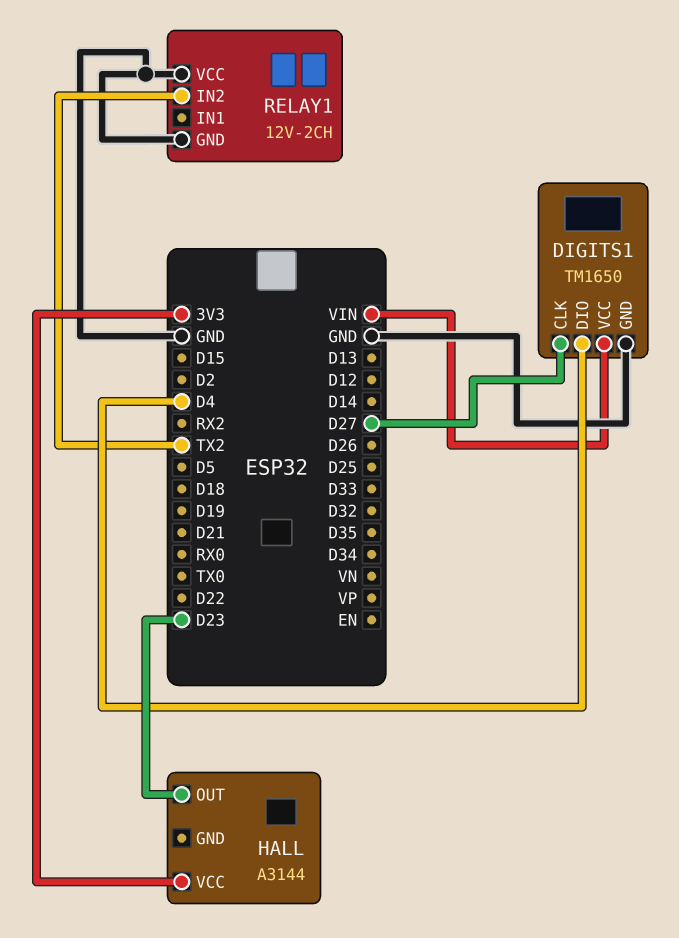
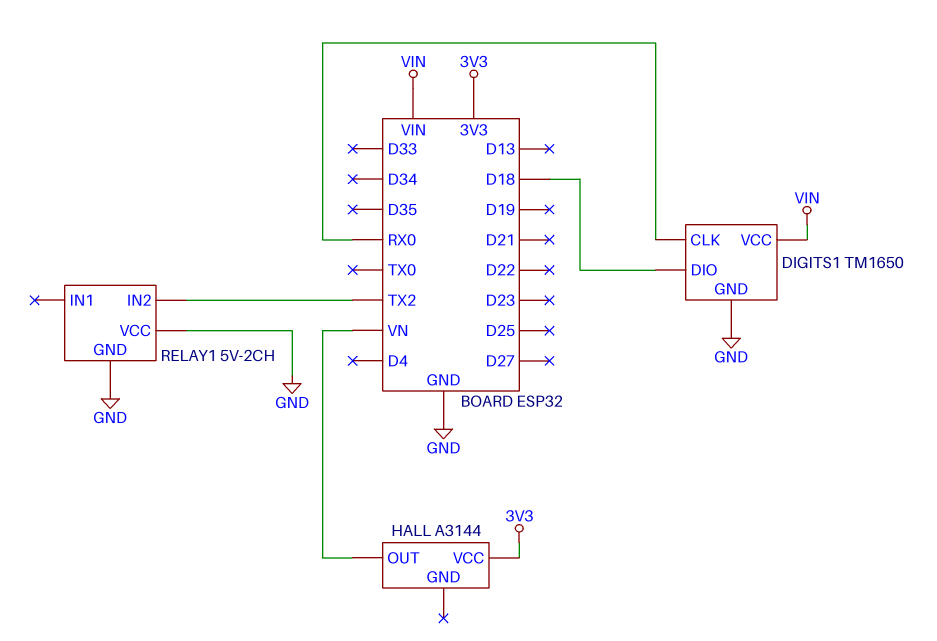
DIGITS1 pin CLK: D27 -> RX0
DIGITS1 pin DIO: D4 -> D18
HALL pin OUT: D23 -> VN
RELAY1: 12V-2CH -> 5V-2CH

